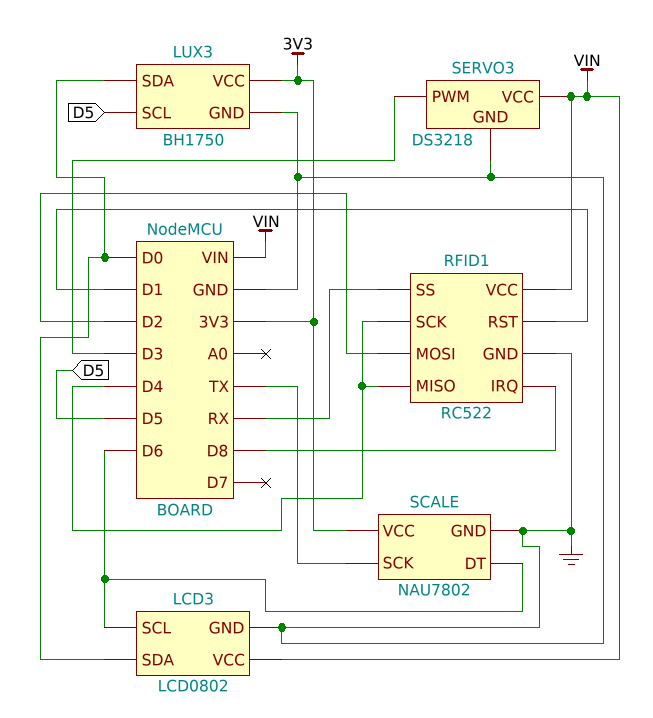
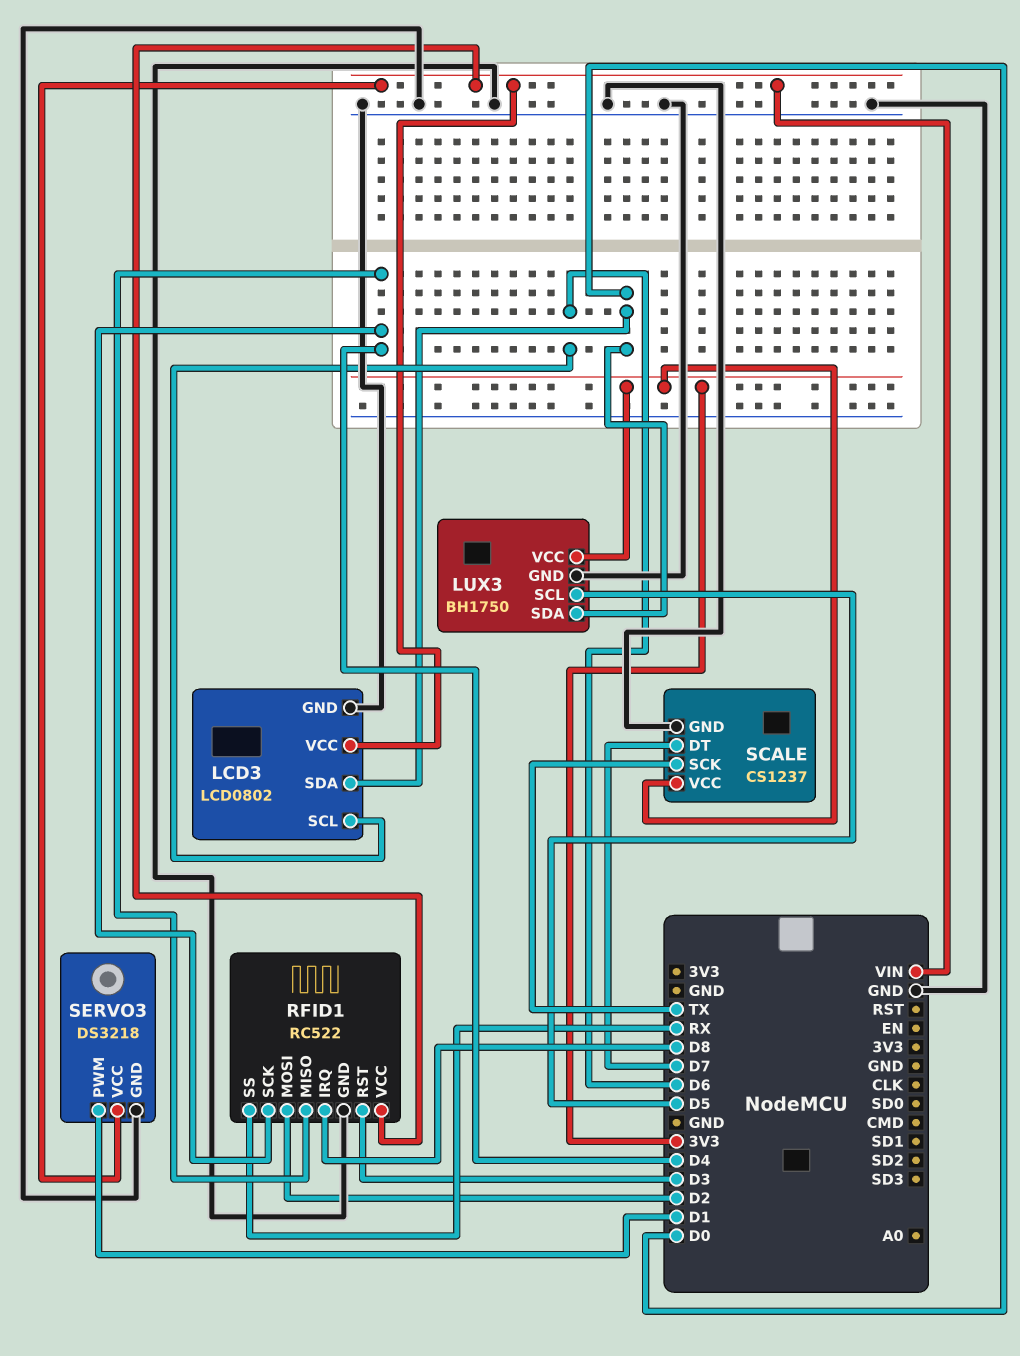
RFID1 pin RST: D1 -> D3
SCALE: NAU7802 -> CS1237
SCALE pin DT: D6 -> D7
SERVO3 pin PWM: D3 -> D1

